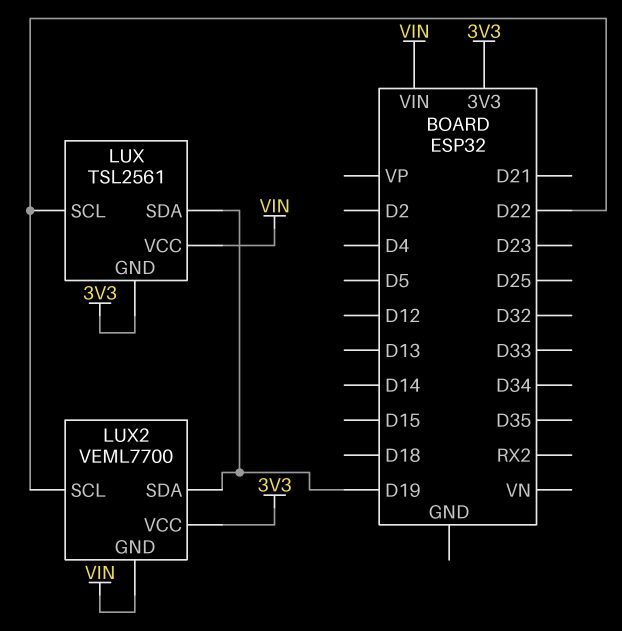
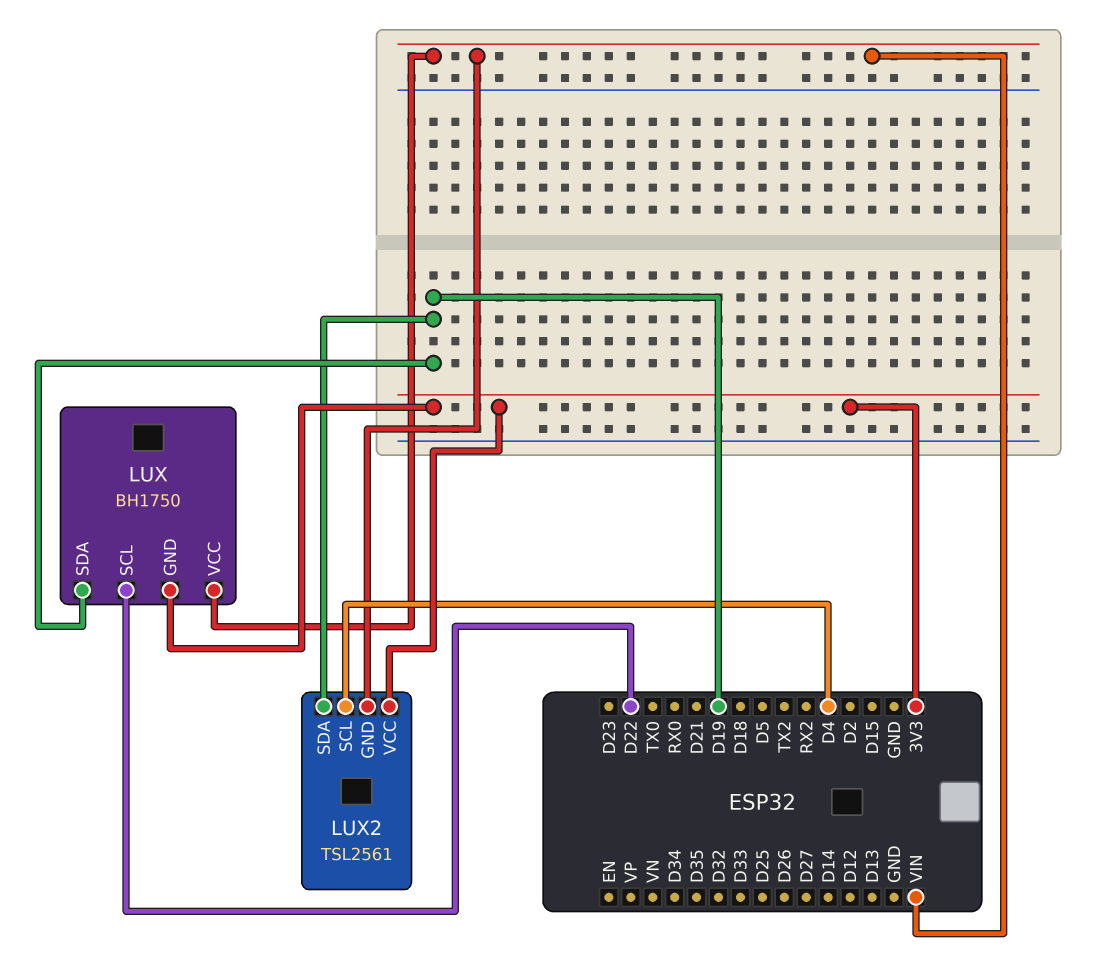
LUX: TSL2561 -> BH1750
LUX2: VEML7700 -> TSL2561
LUX2 pin SCL: D22 -> D4

